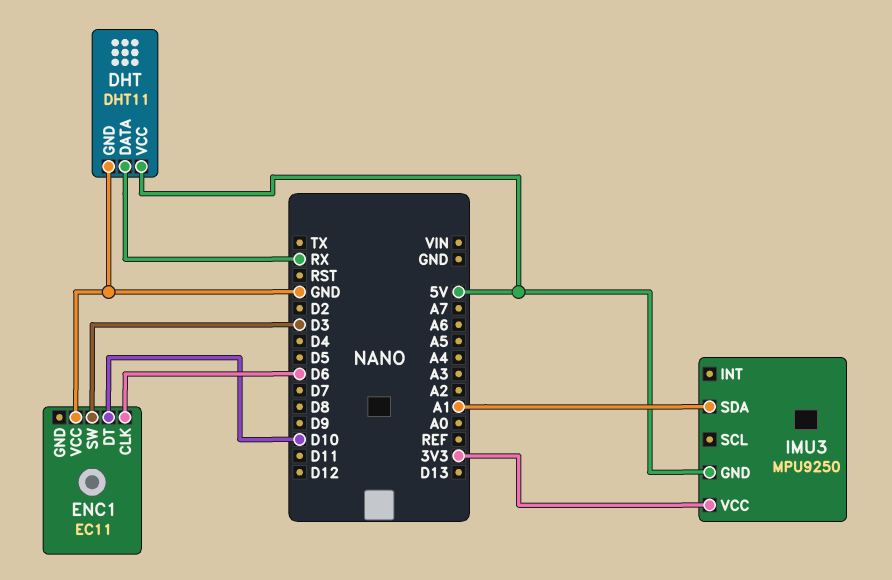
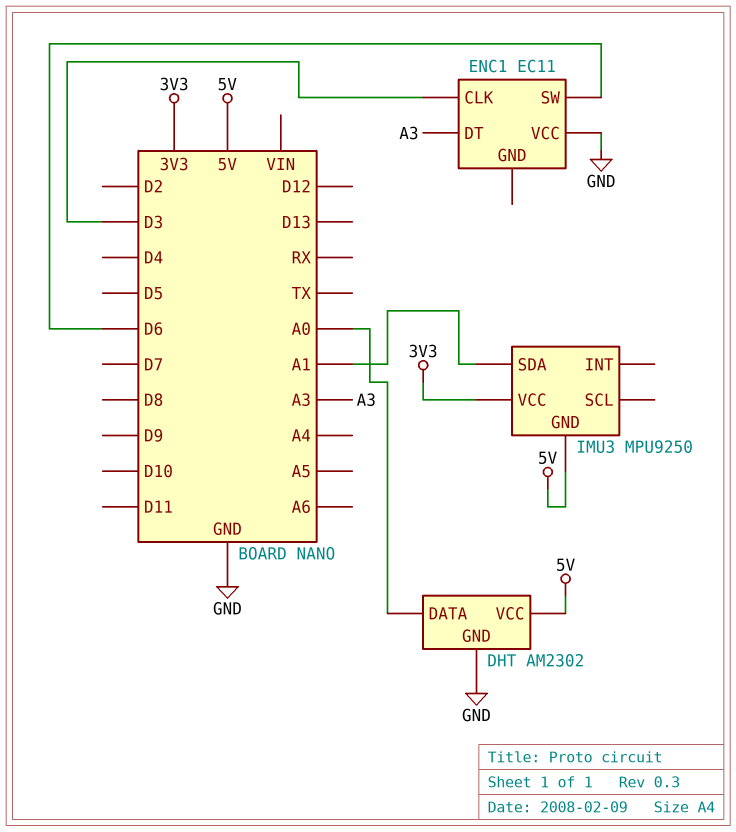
DHT: DHT11 -> AM2302
DHT pin DATA: RX -> A0
ENC1 pin CLK: D6 -> D3
ENC1 pin DT: D10 -> A3
ENC1 pin SW: D3 -> D6

